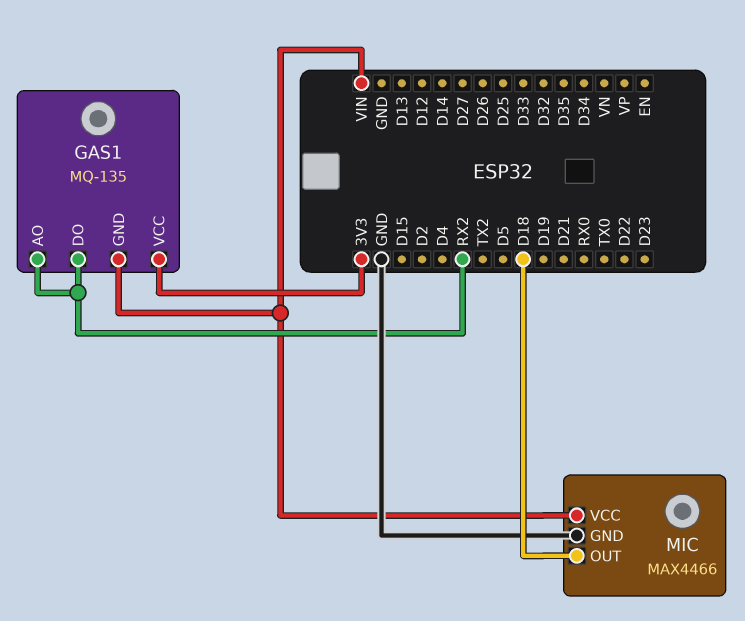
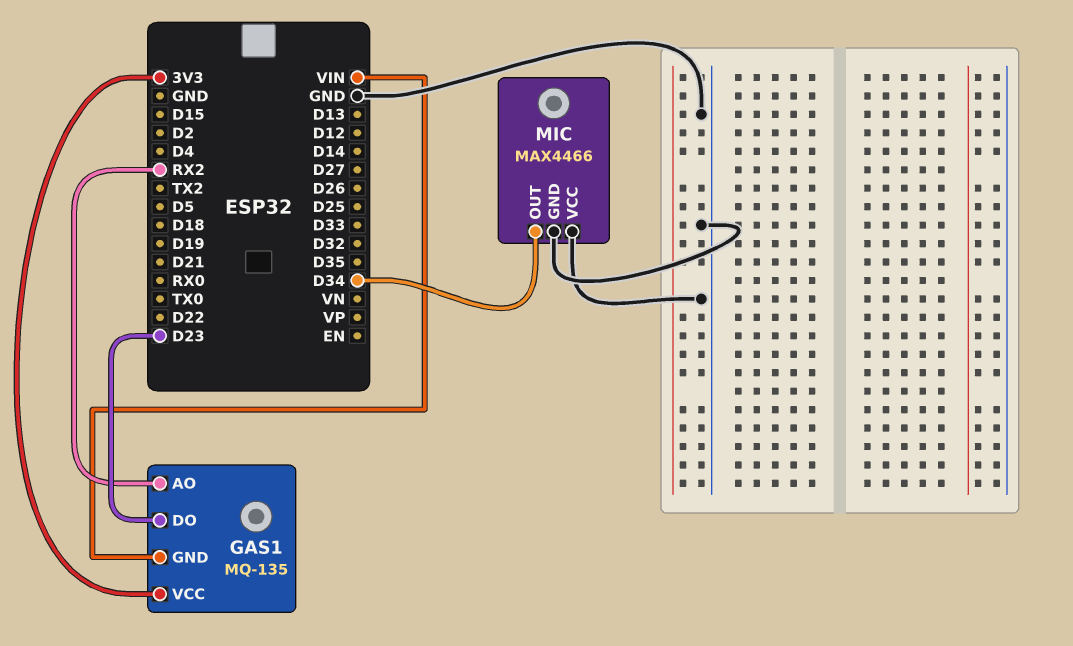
GAS1 pin DO: RX2 -> D23
MIC pin OUT: D18 -> D34
MIC pin VCC: VIN -> GND

